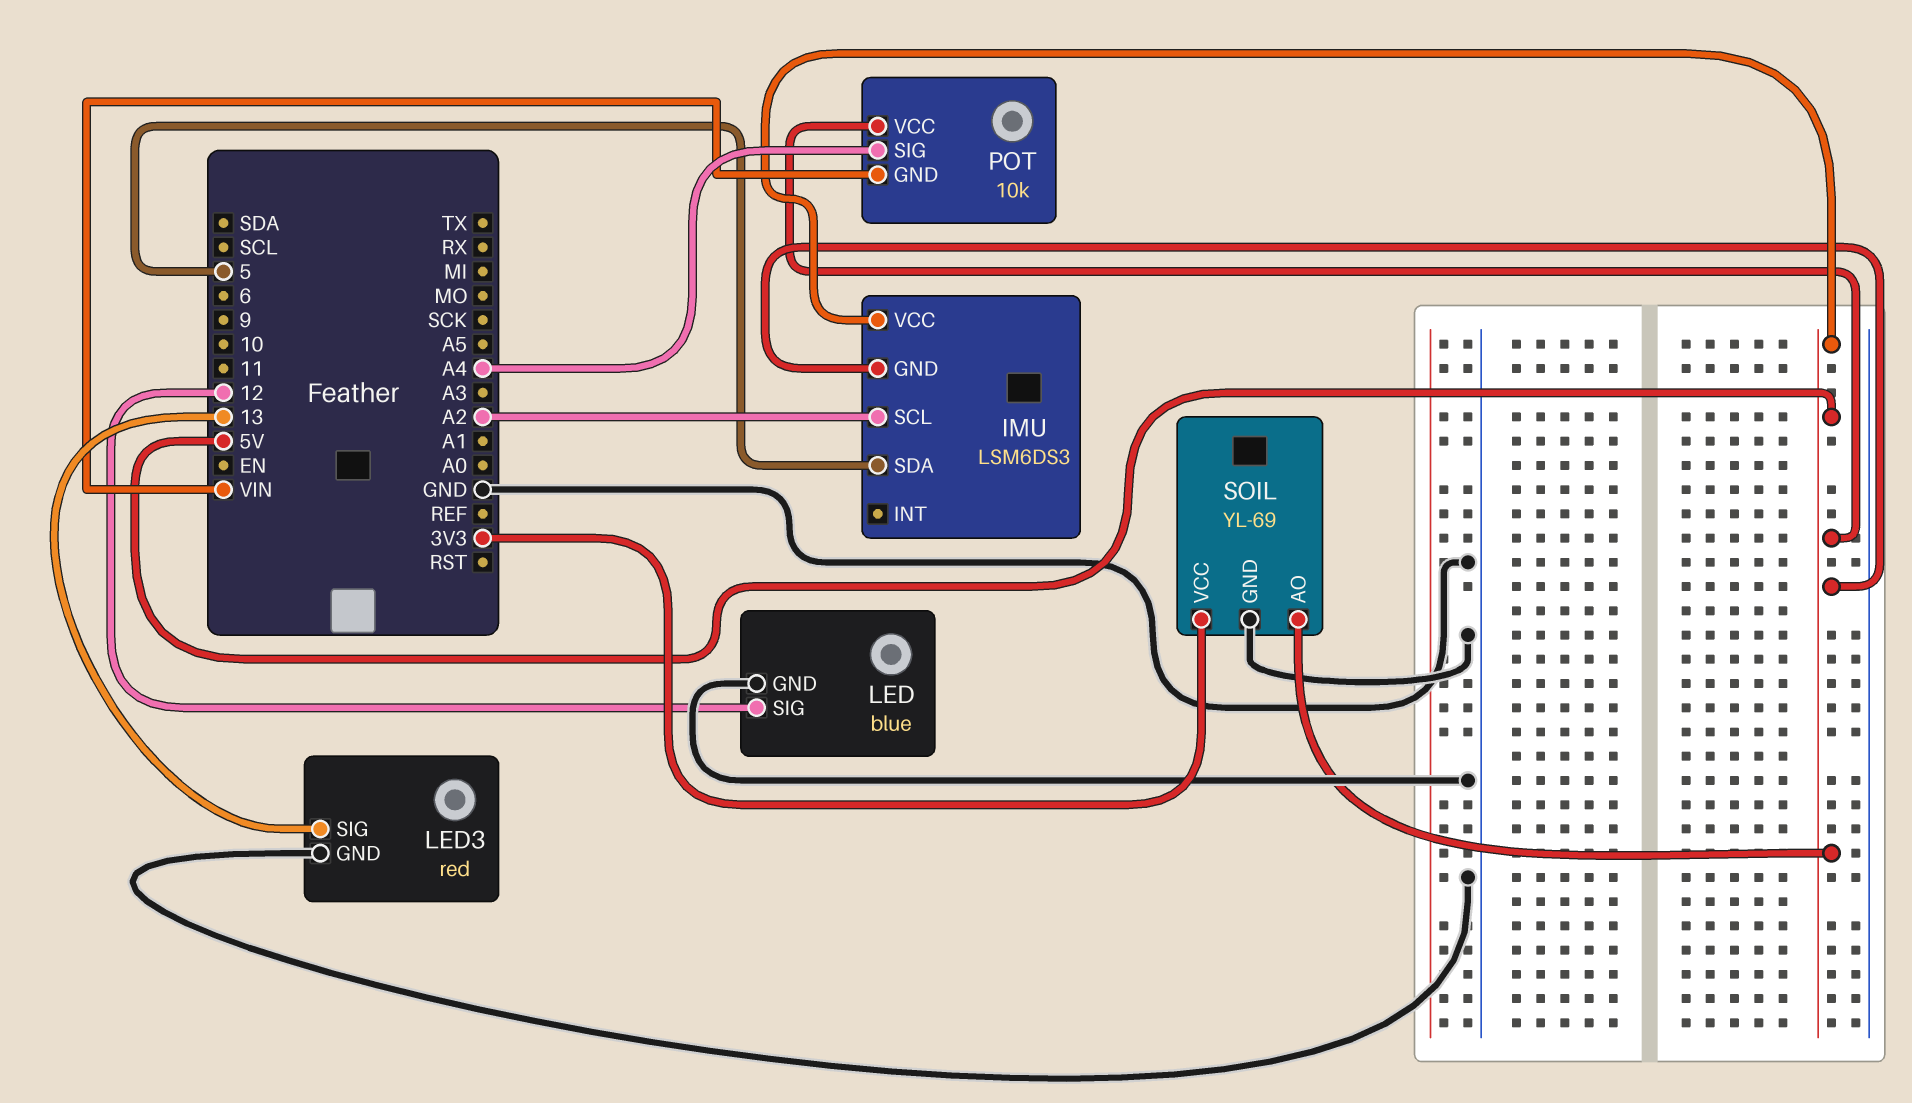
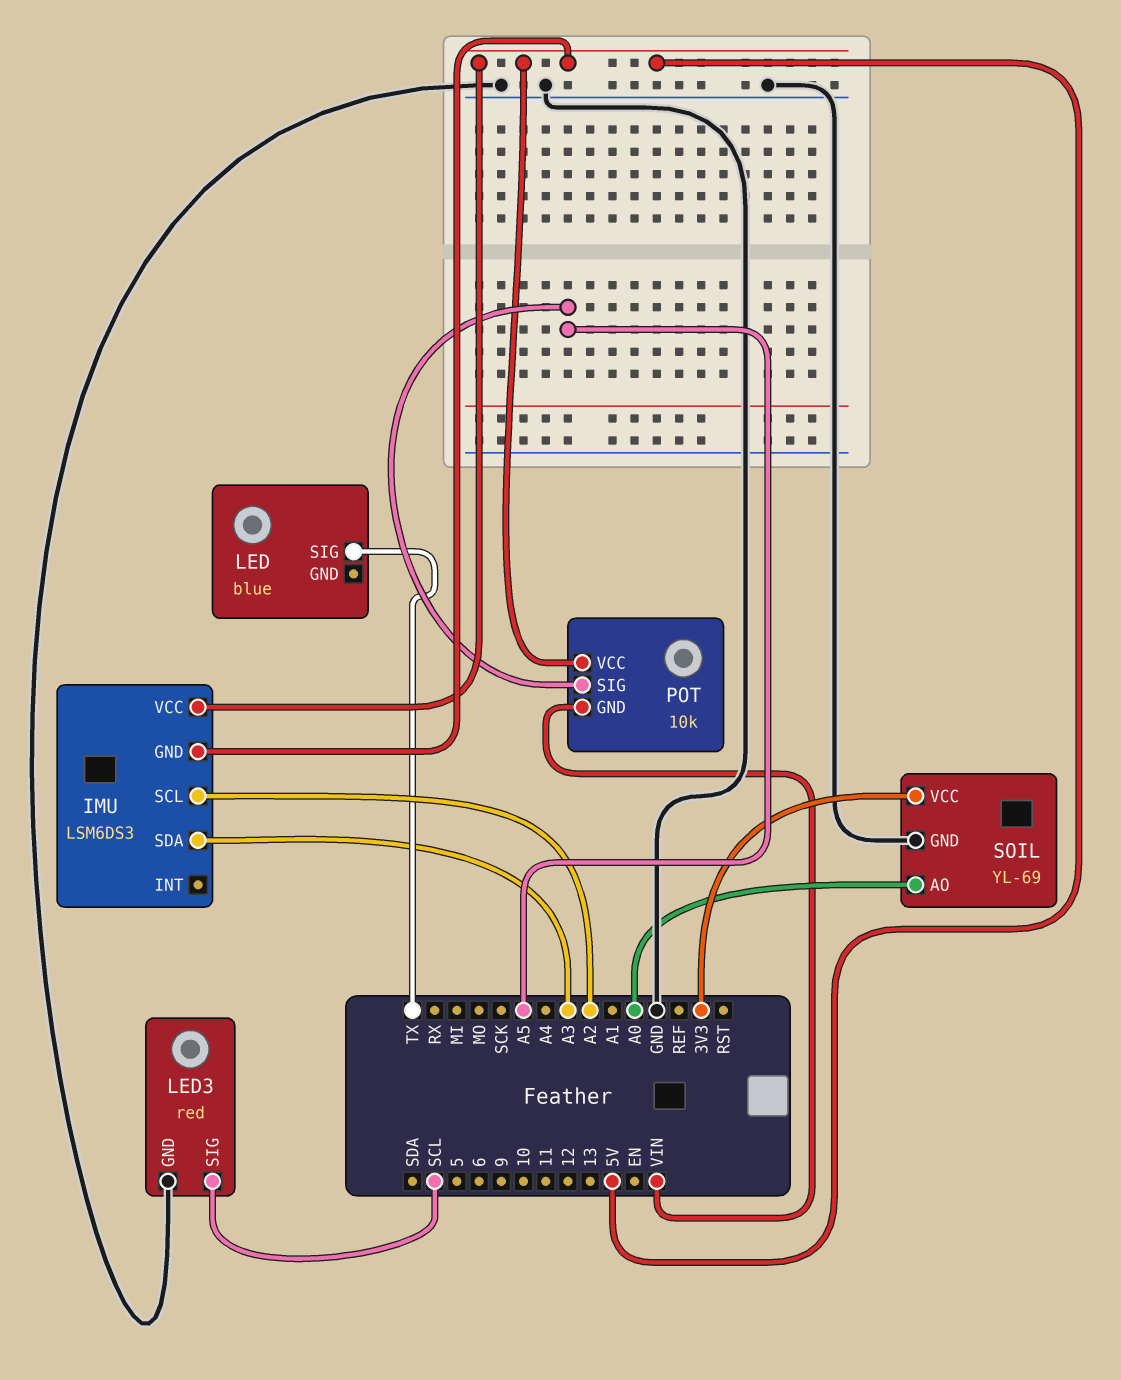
IMU pin SDA: 5 -> A3
LED pin GND: GND -> none
LED pin SIG: 12 -> TX
LED3 pin SIG: 13 -> SCL
POT pin SIG: A4 -> A5
SOIL pin AO: 5V -> A0

